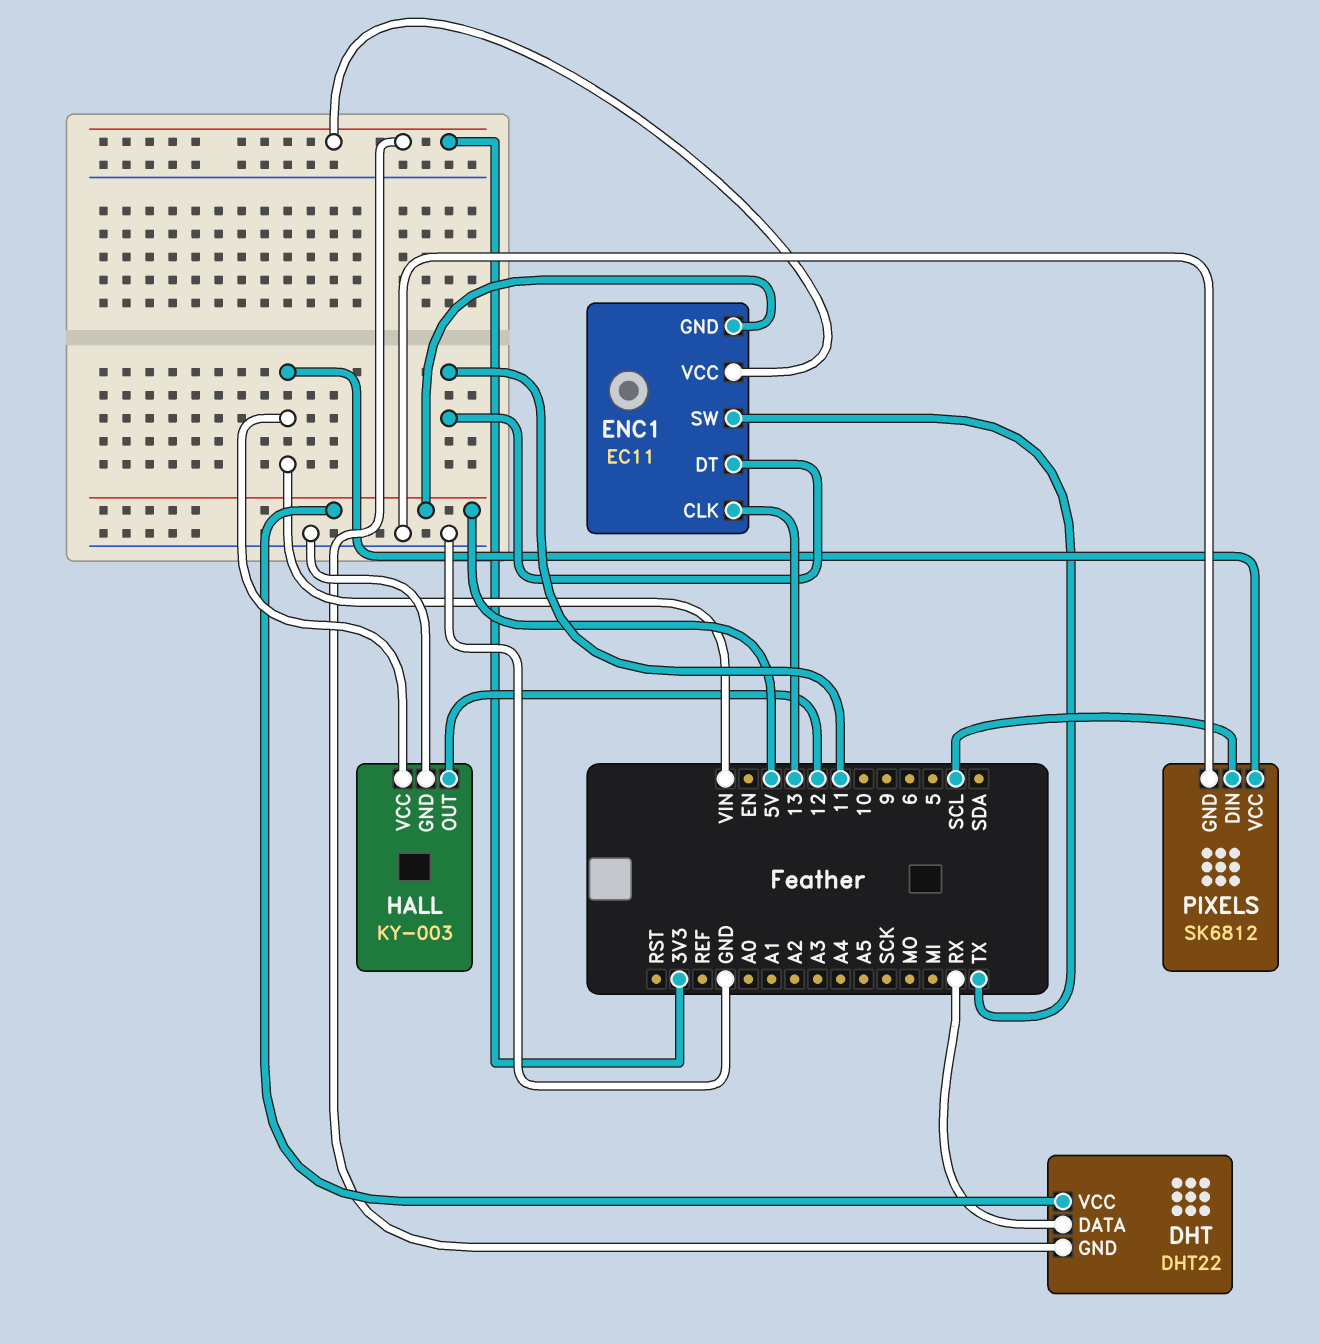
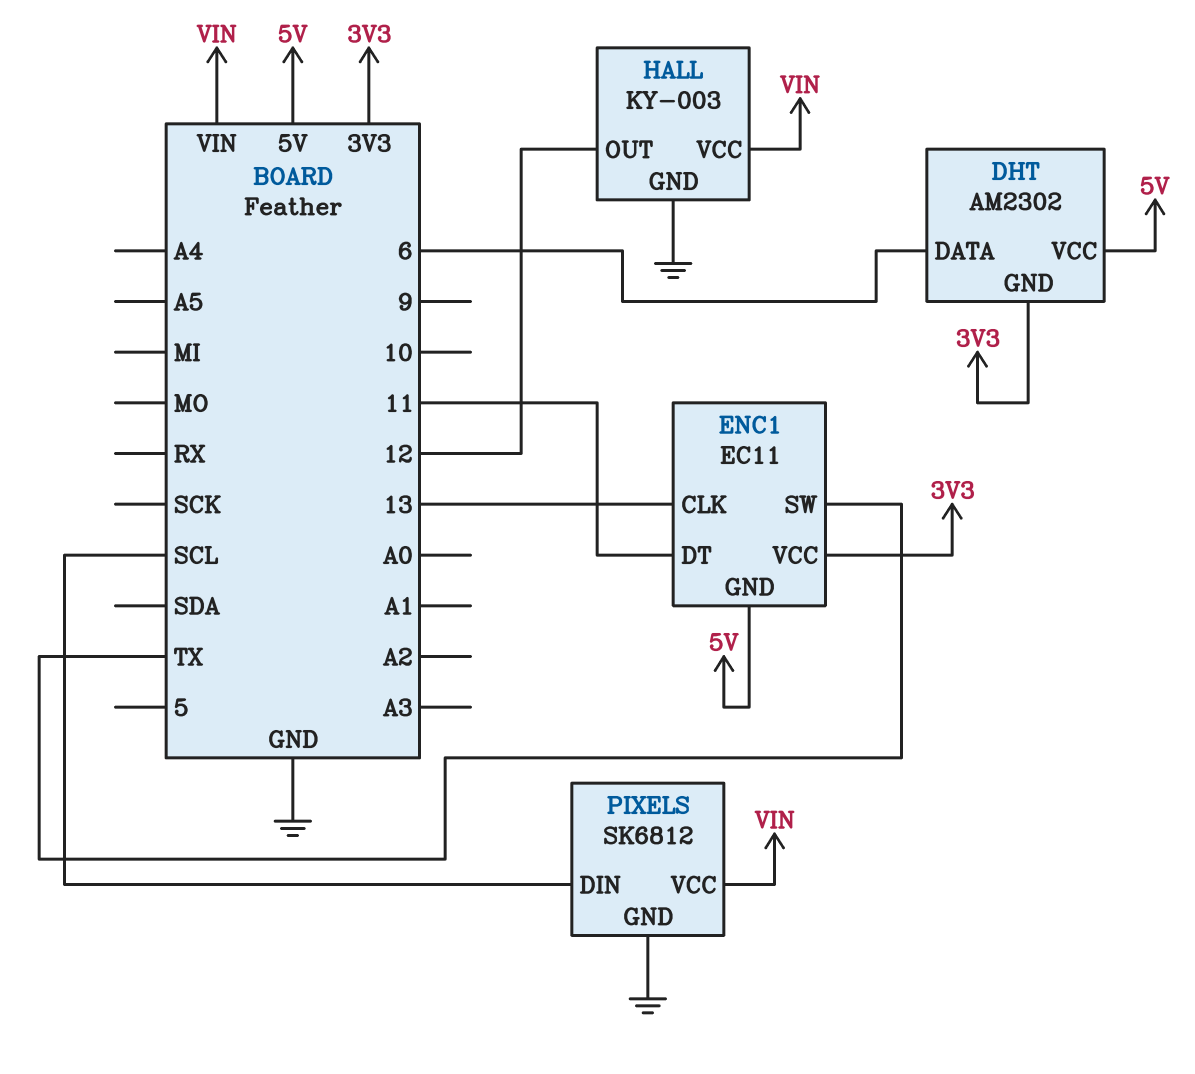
DHT: DHT22 -> AM2302
DHT pin DATA: RX -> 6

